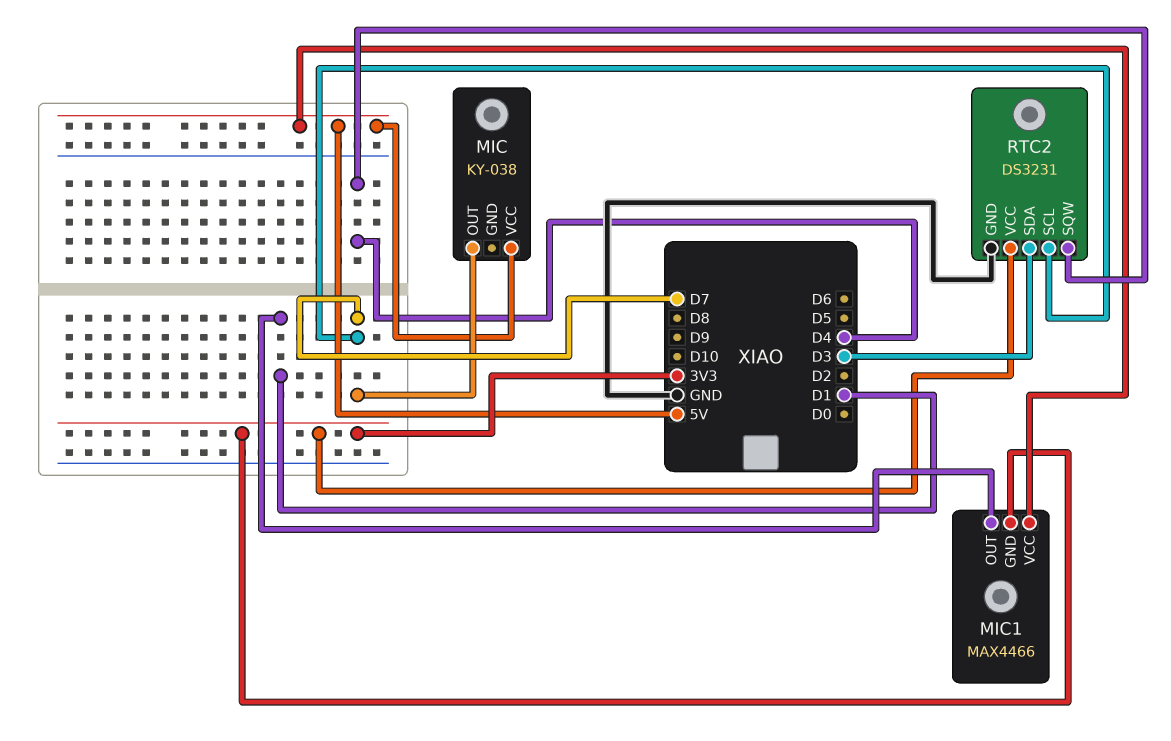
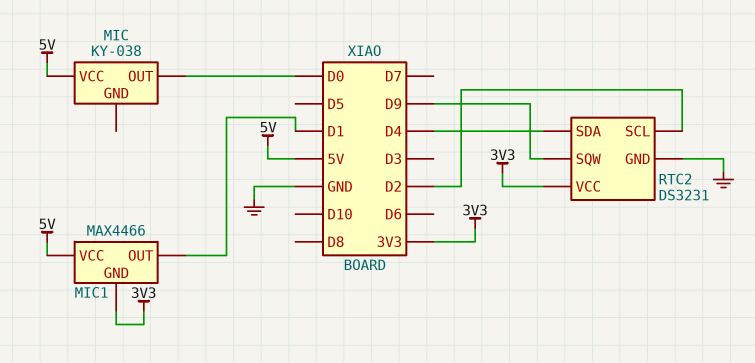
MIC pin OUT: D7 -> D0
RTC2 pin SCL: D7 -> D2
RTC2 pin SDA: D3 -> D4
RTC2 pin SQW: D4 -> D9

